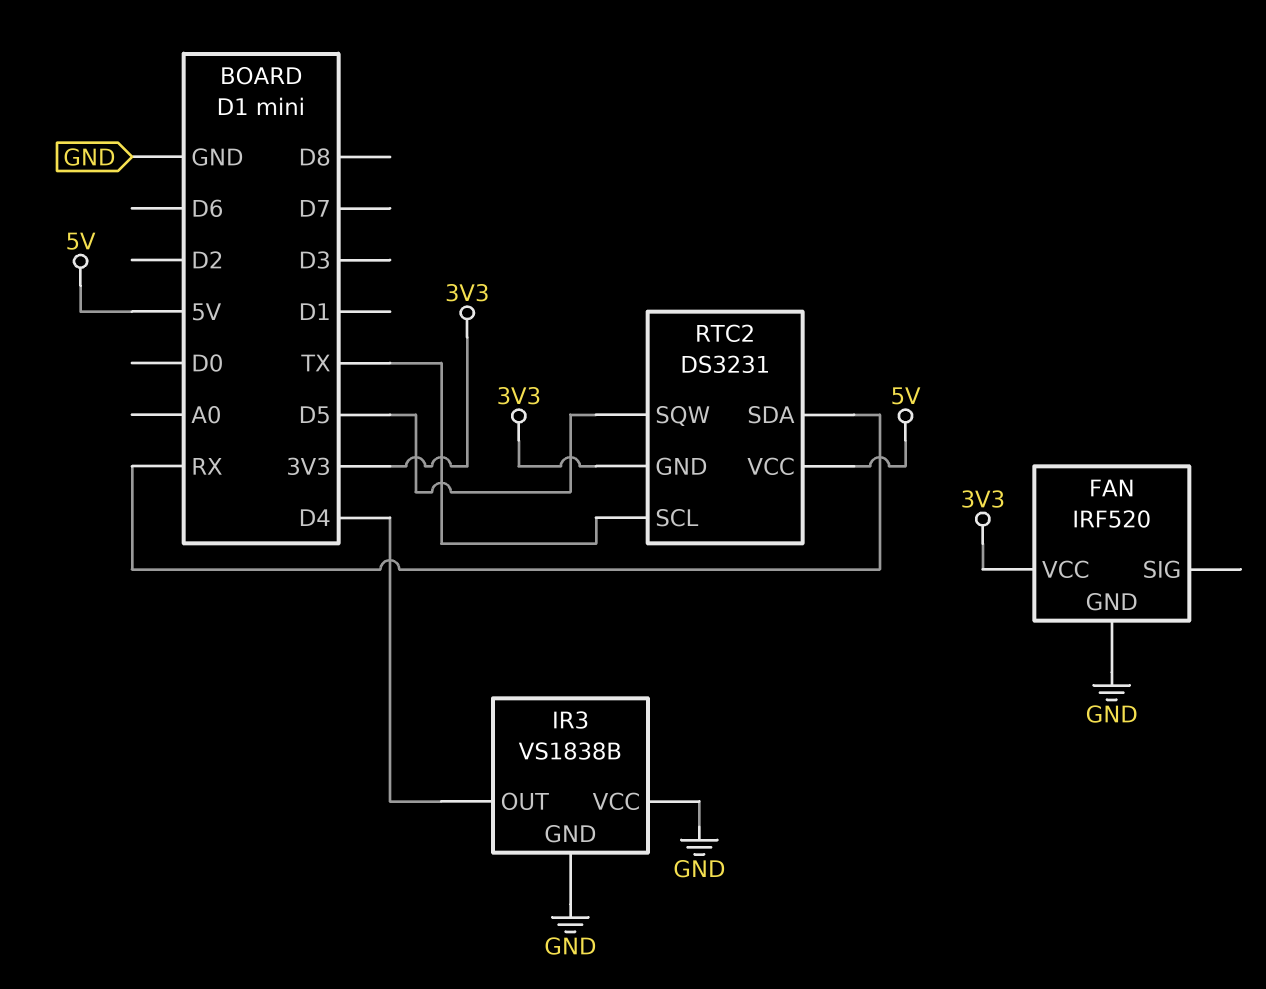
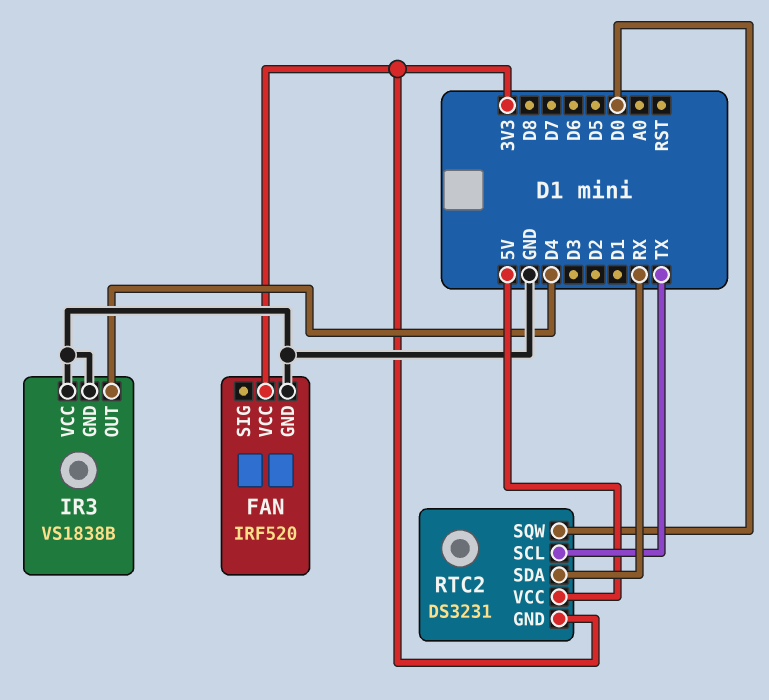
RTC2 pin SQW: D5 -> D0

